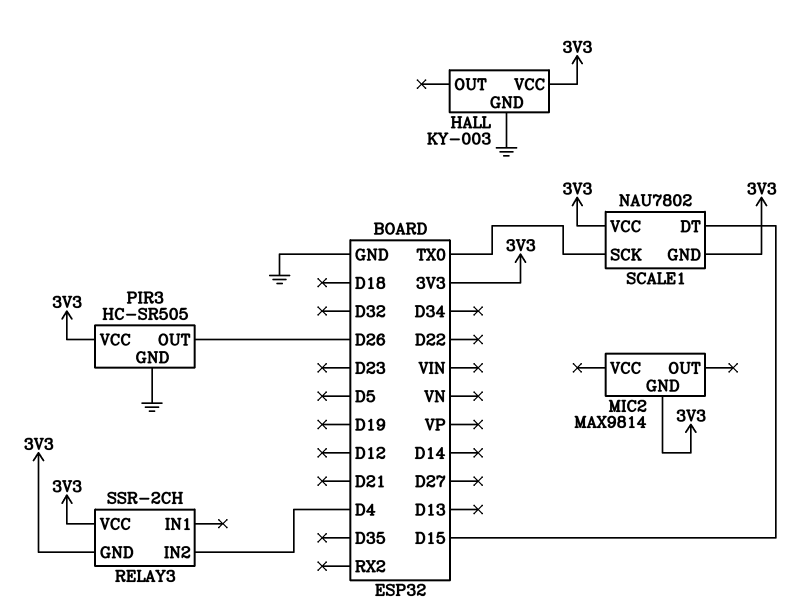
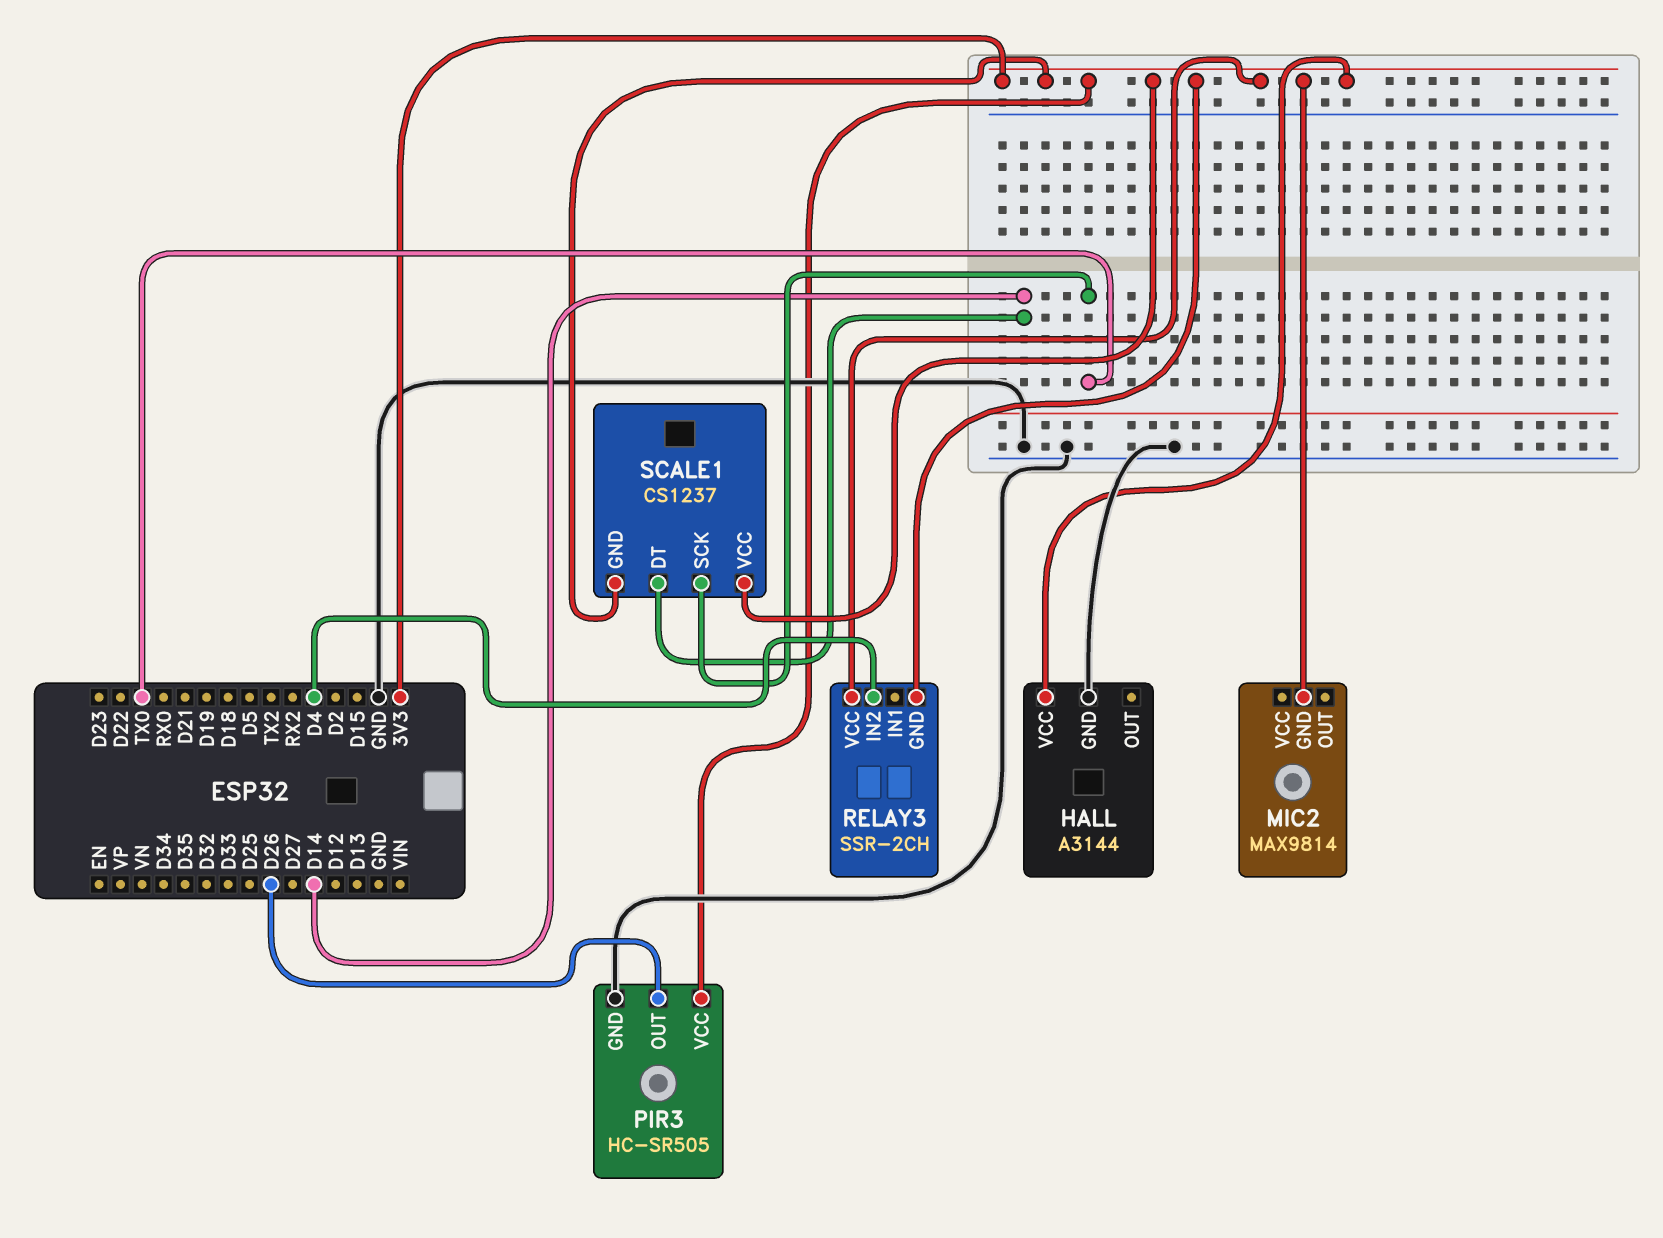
HALL: KY-003 -> A3144
SCALE1: NAU7802 -> CS1237
SCALE1 pin DT: D15 -> D14

